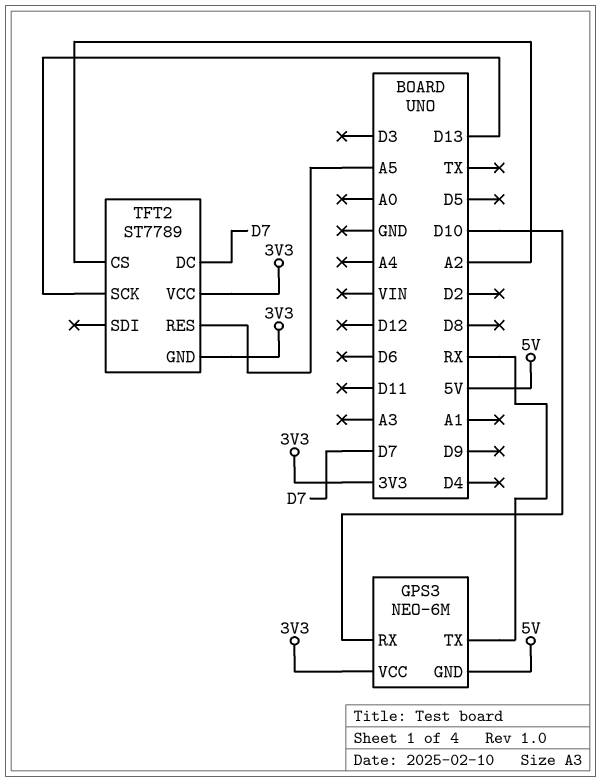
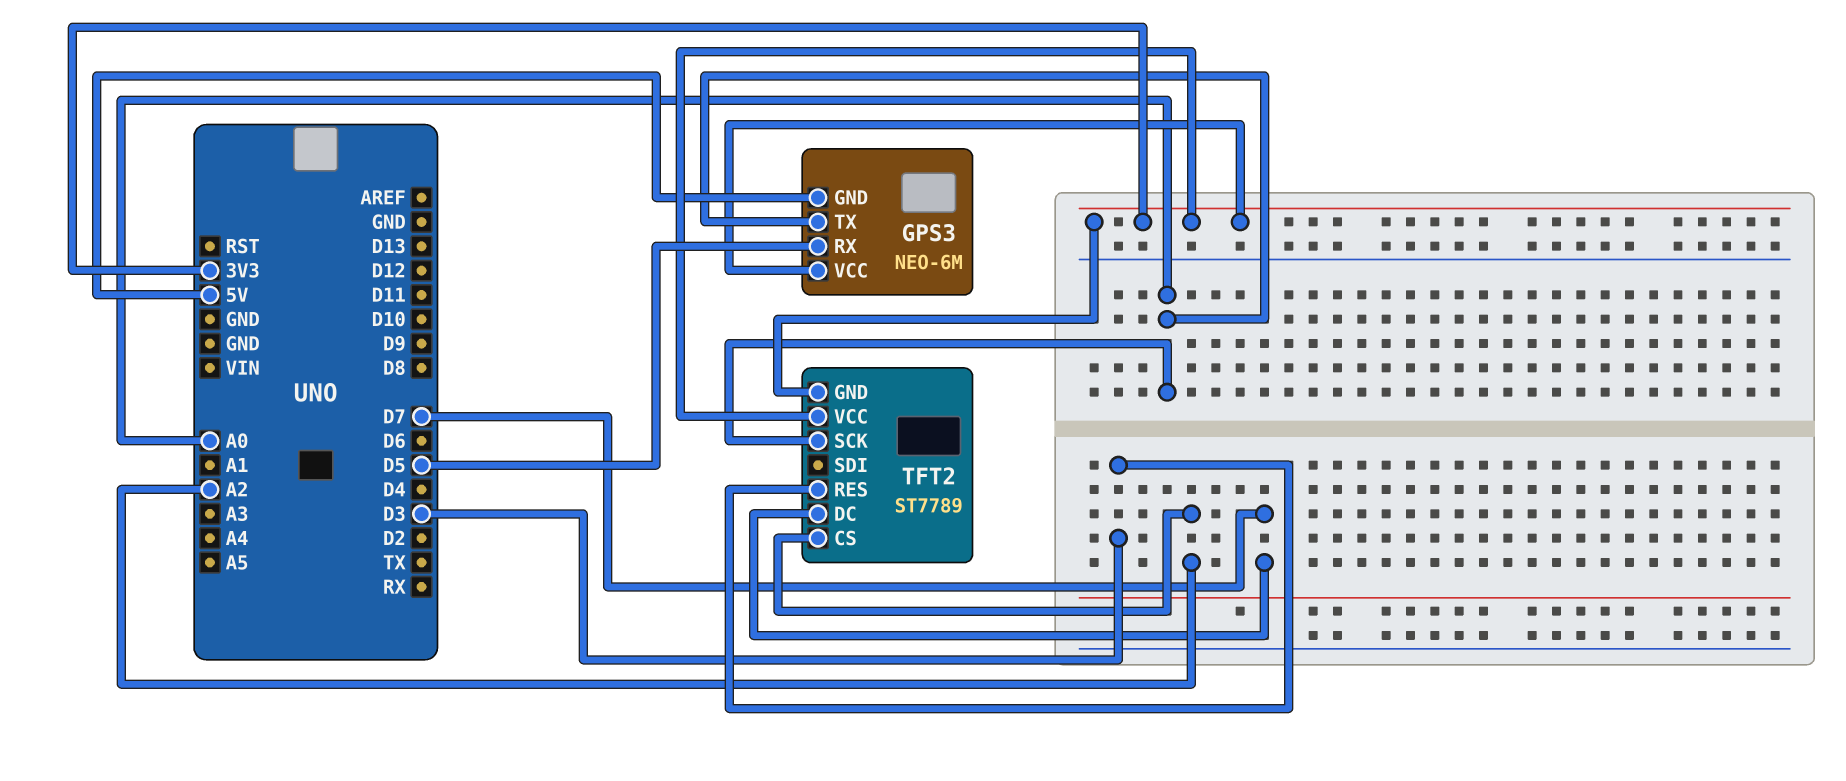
GPS3 pin RX: D10 -> D5
GPS3 pin TX: RX -> A0
TFT2 pin RES: A5 -> D3
TFT2 pin SCK: D13 -> A0

